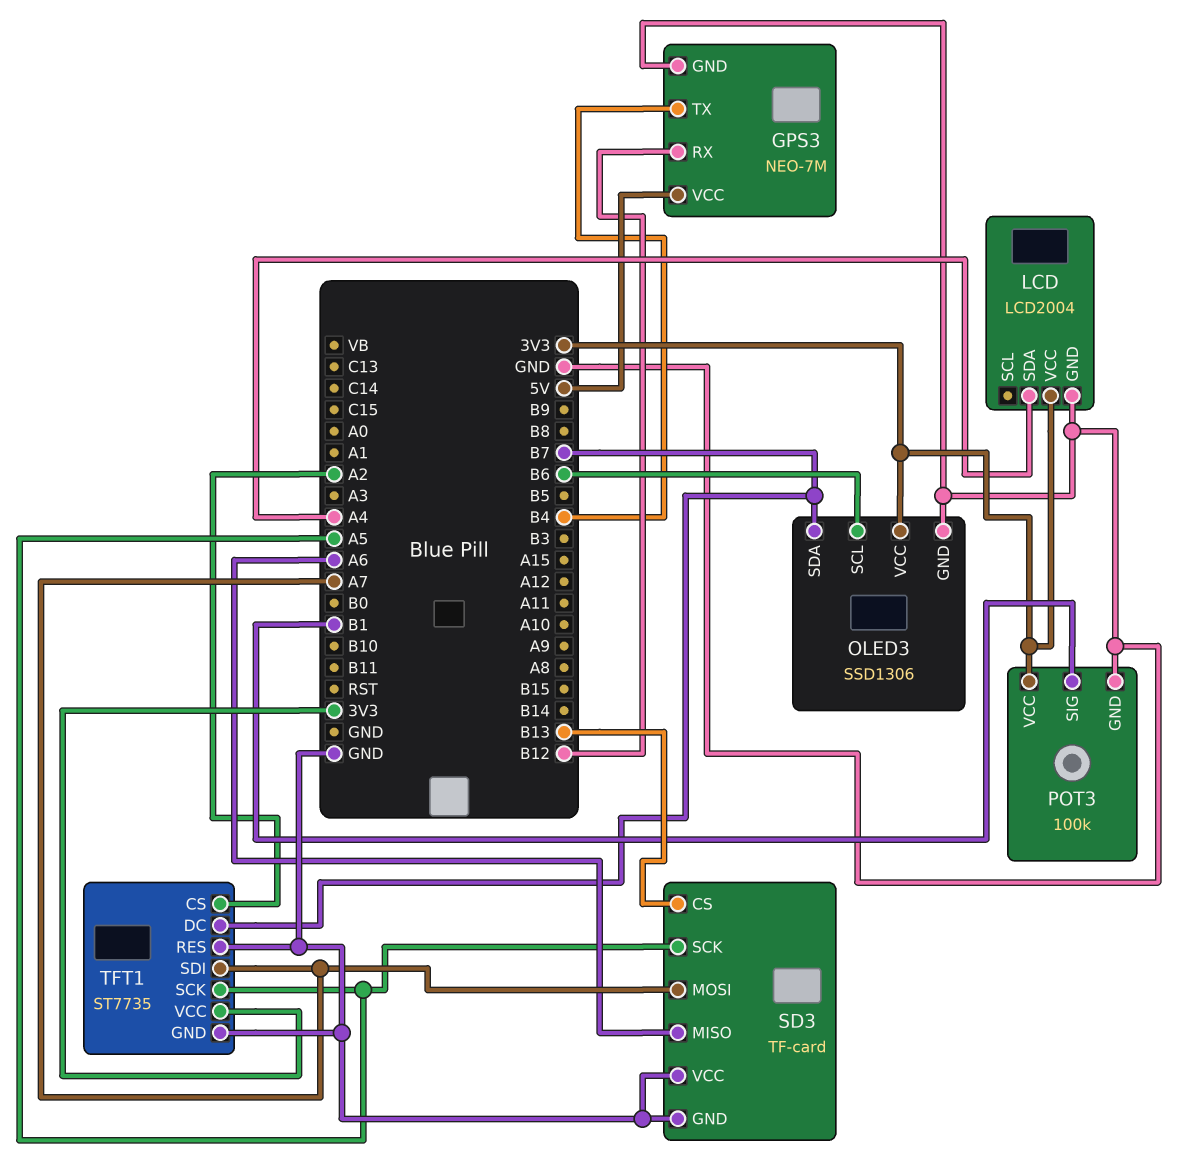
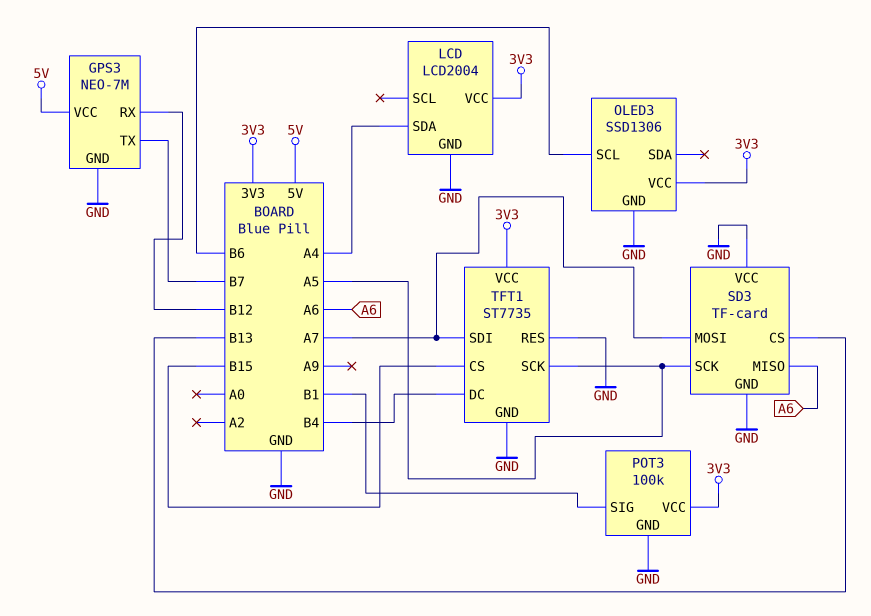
GPS3 pin TX: B4 -> B7
OLED3 pin SDA: B7 -> none
TFT1 pin CS: A2 -> B15
TFT1 pin DC: B7 -> B4

